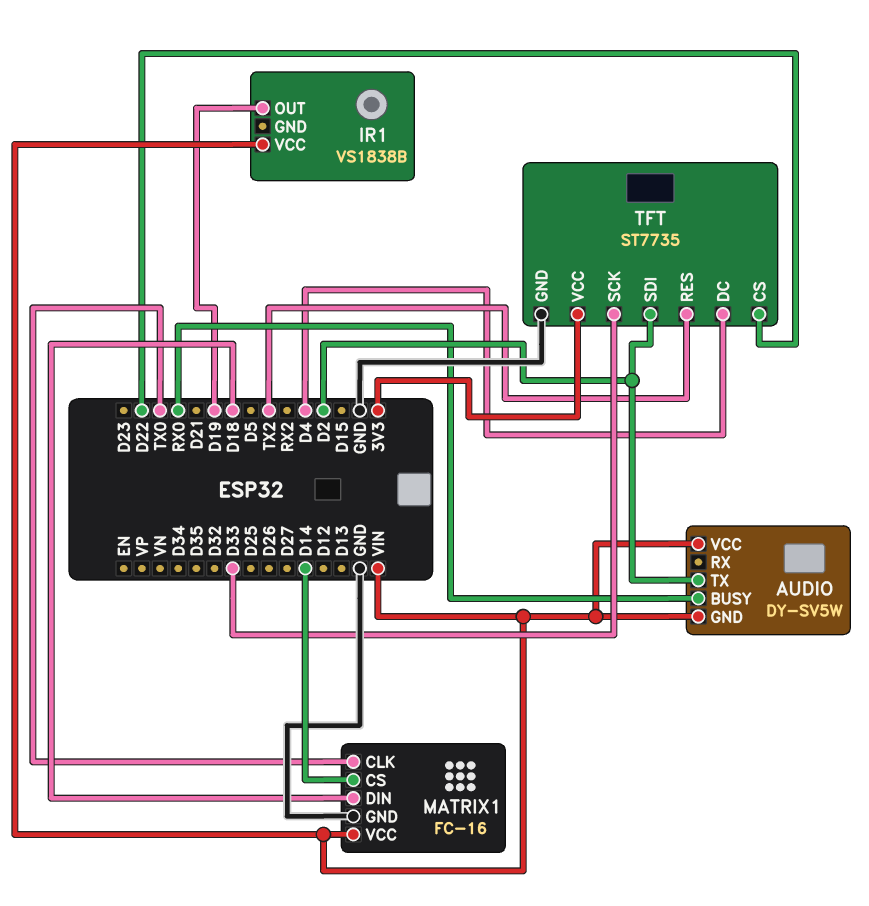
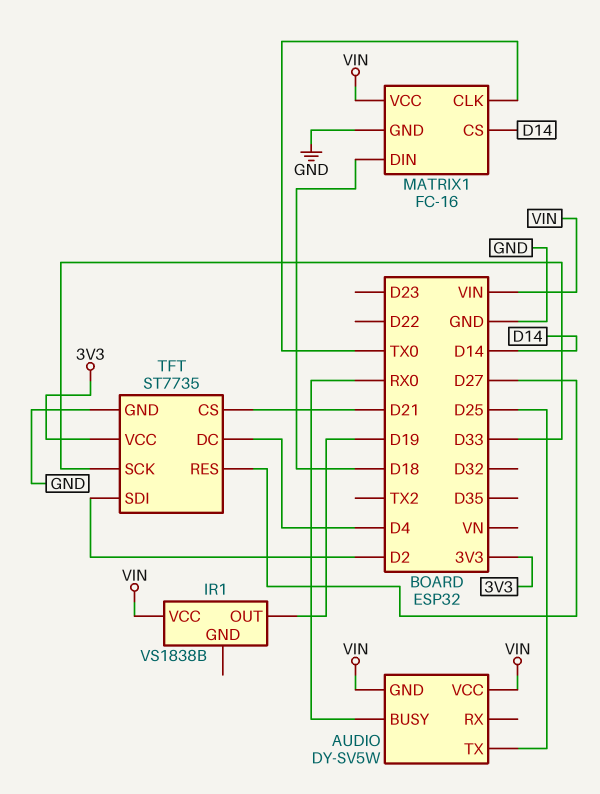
AUDIO pin TX: D2 -> D25
TFT pin CS: D22 -> D21
TFT pin RES: TX2 -> D27

